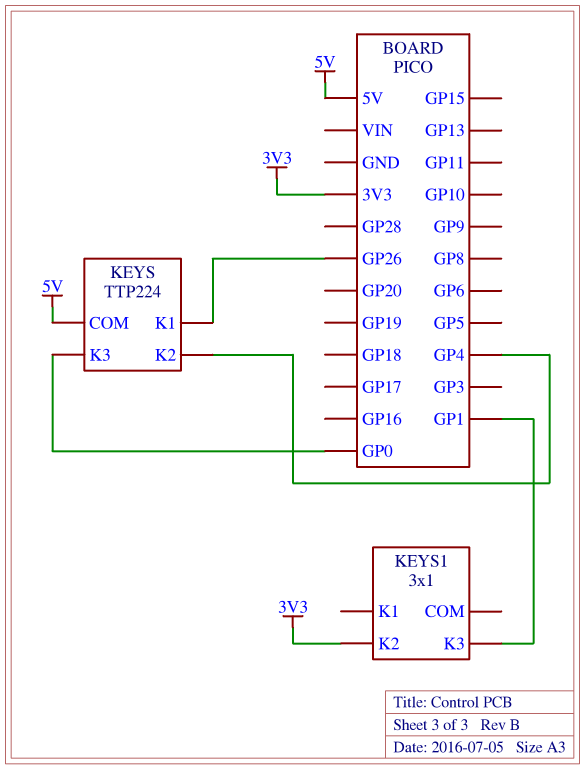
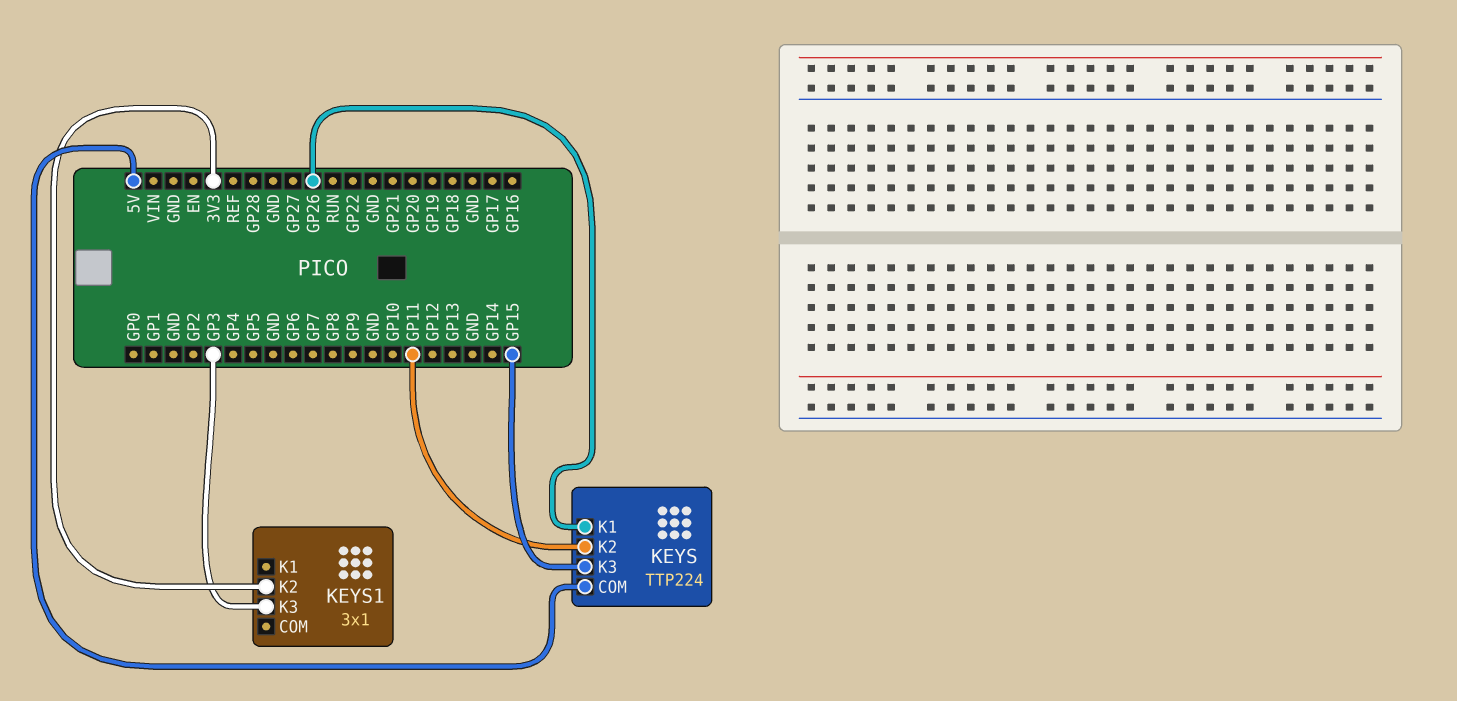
KEYS pin K2: GP4 -> GP11
KEYS pin K3: GP0 -> GP15
KEYS1 pin K3: GP1 -> GP3

